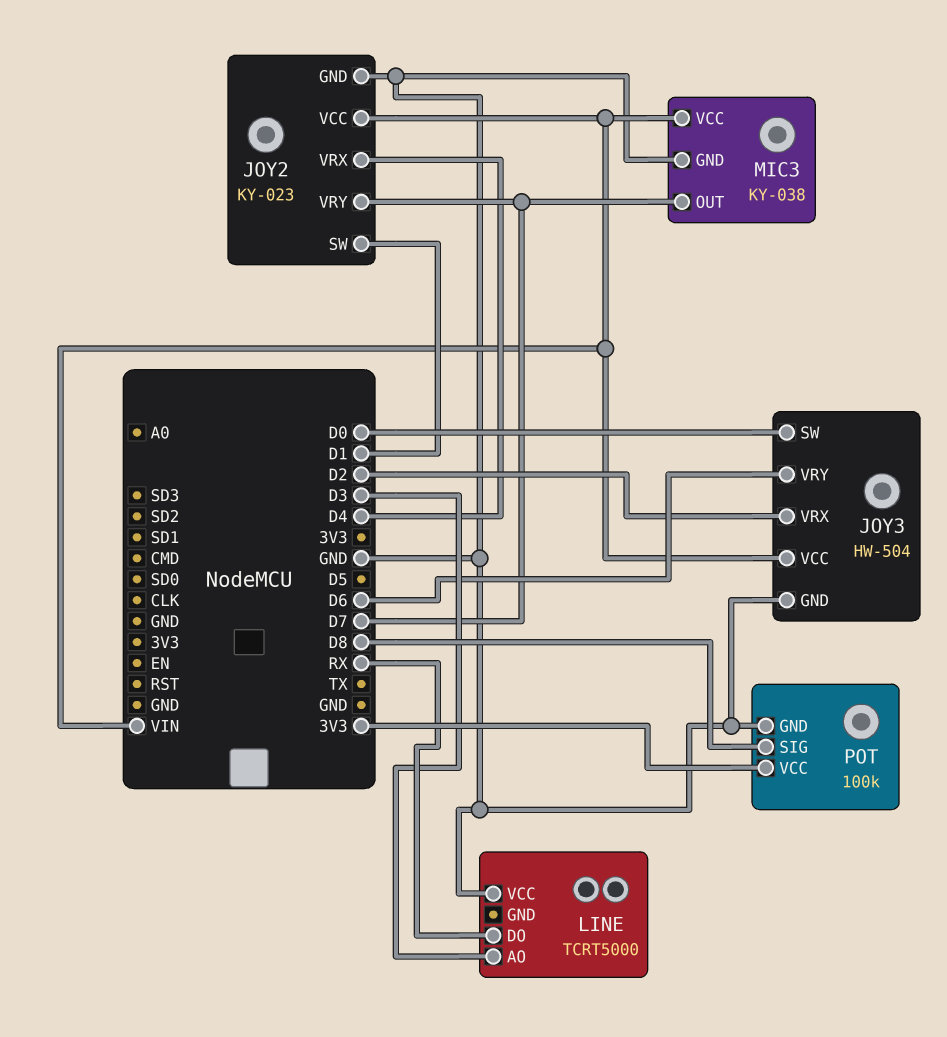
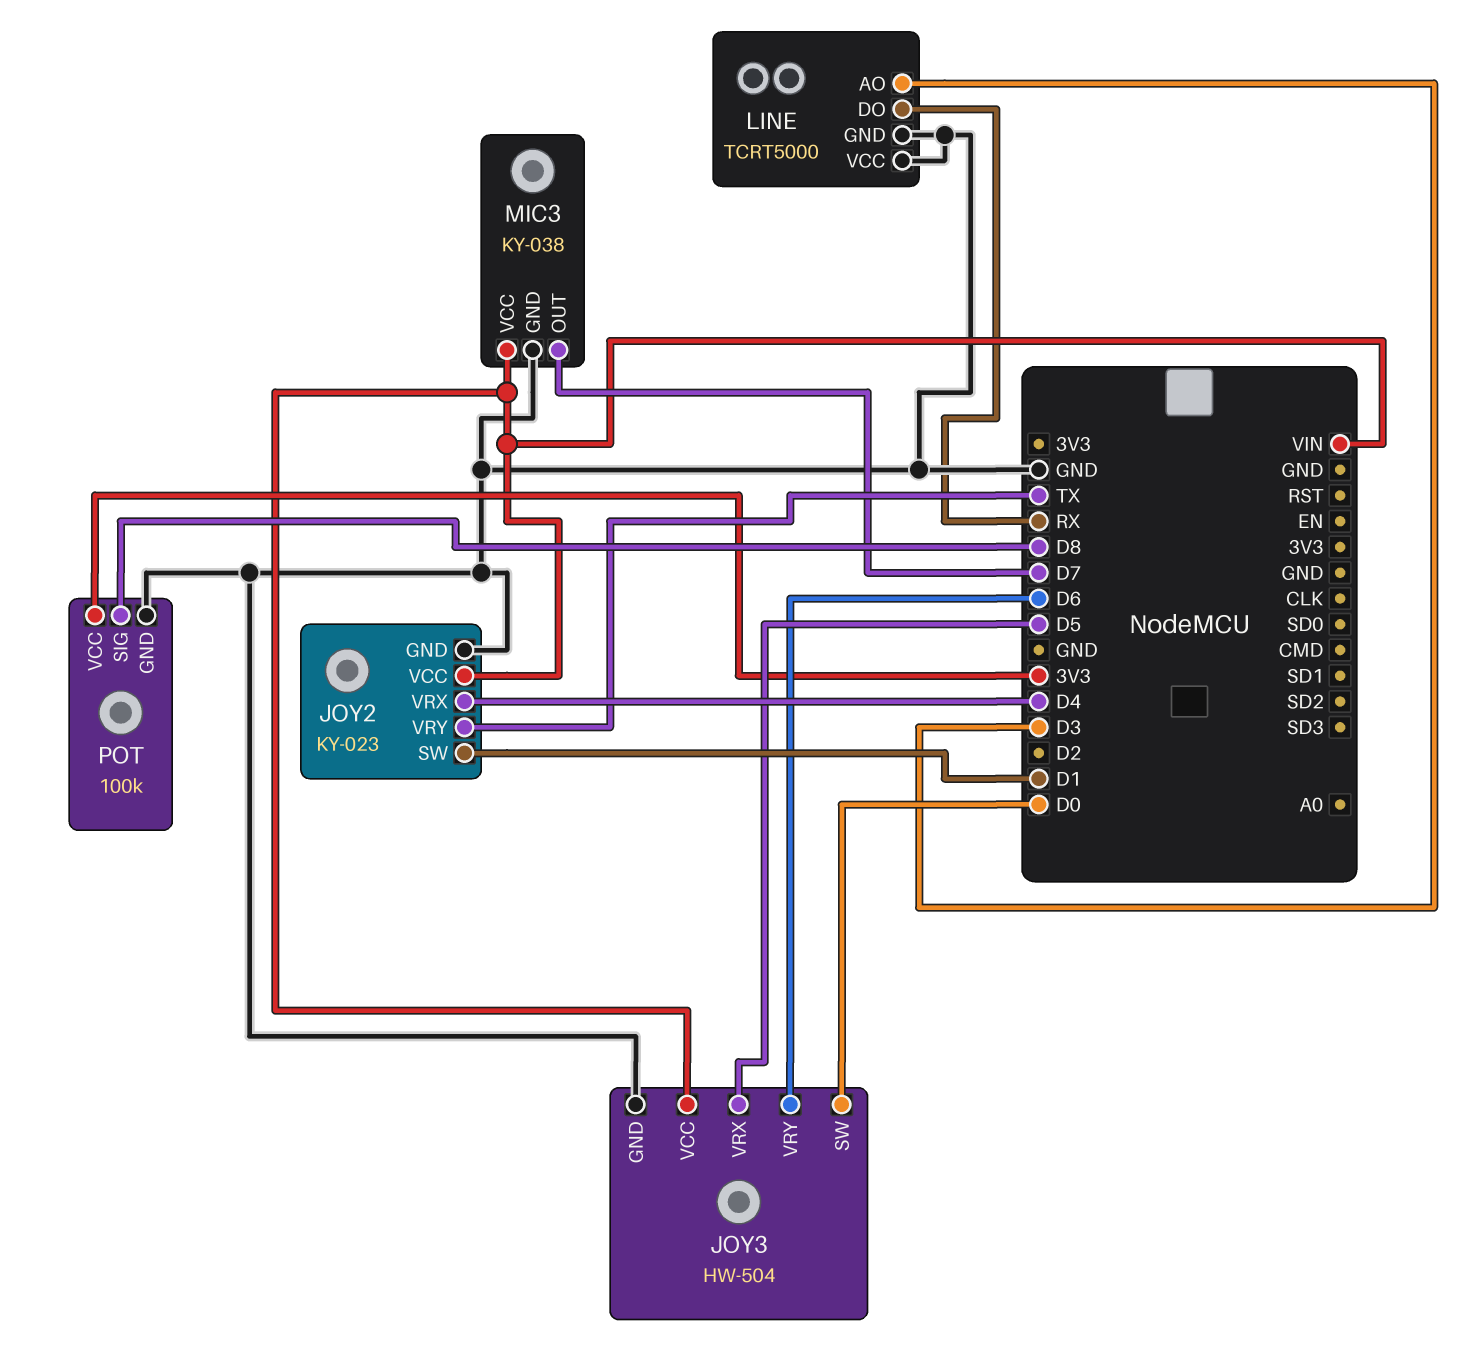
JOY2 pin VRY: D7 -> TX
JOY3 pin VRX: D2 -> D5
LINE pin GND: none -> GND

